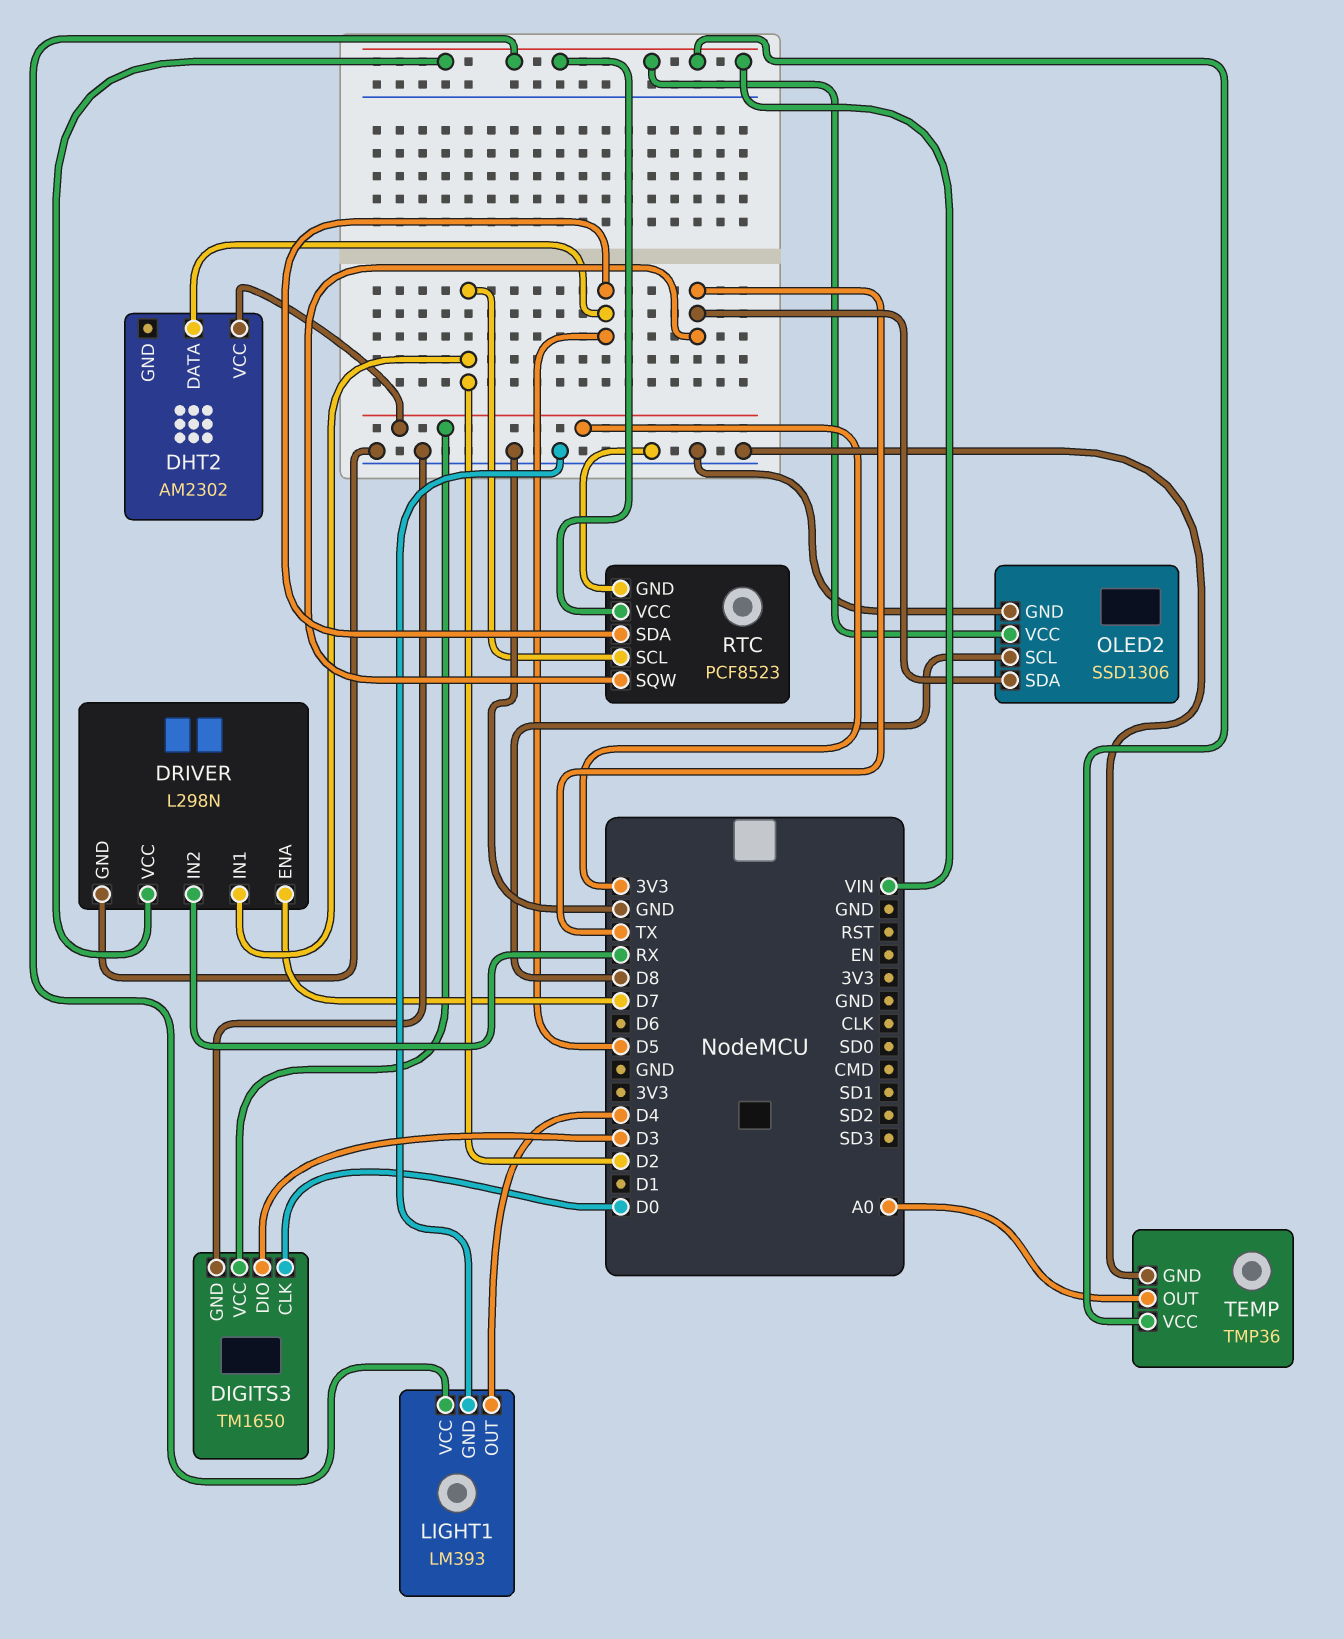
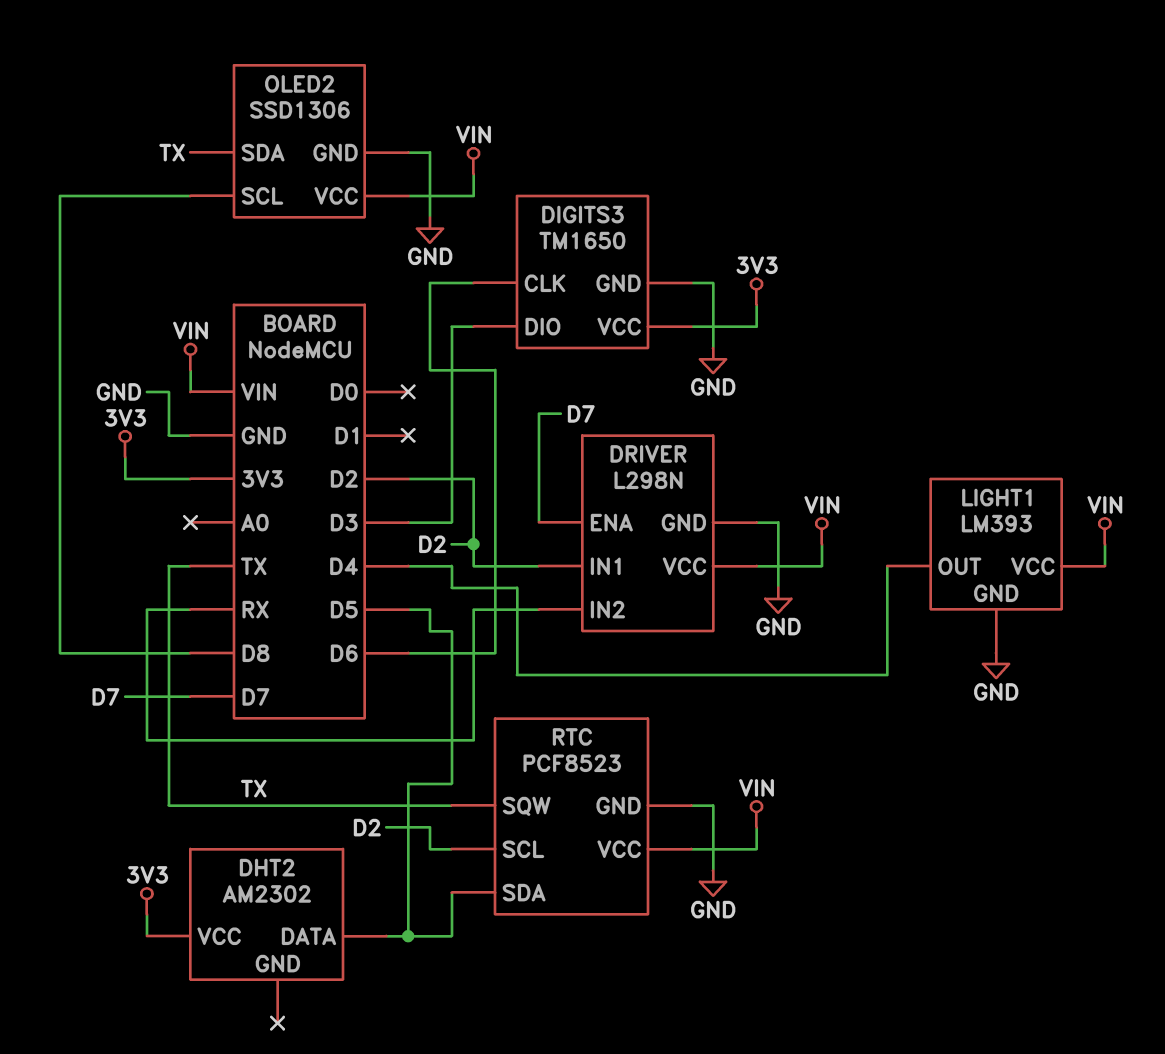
DIGITS3 pin CLK: D0 -> D6
TEMP: TMP36 -> none
TEMP pin GND: GND -> none
TEMP pin OUT: A0 -> none
TEMP pin VCC: VIN -> none

